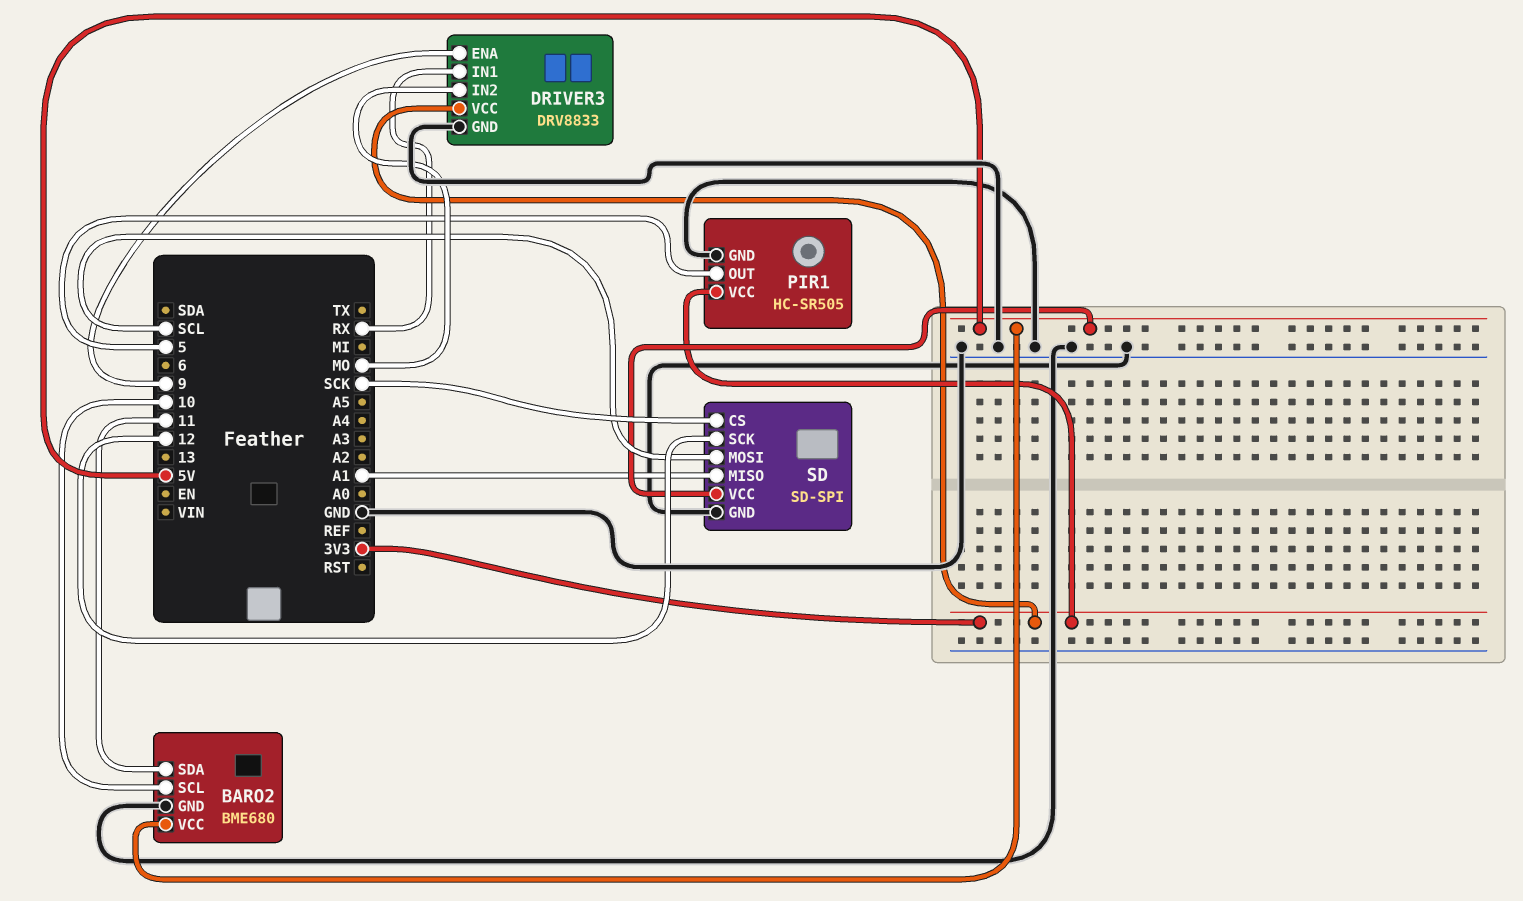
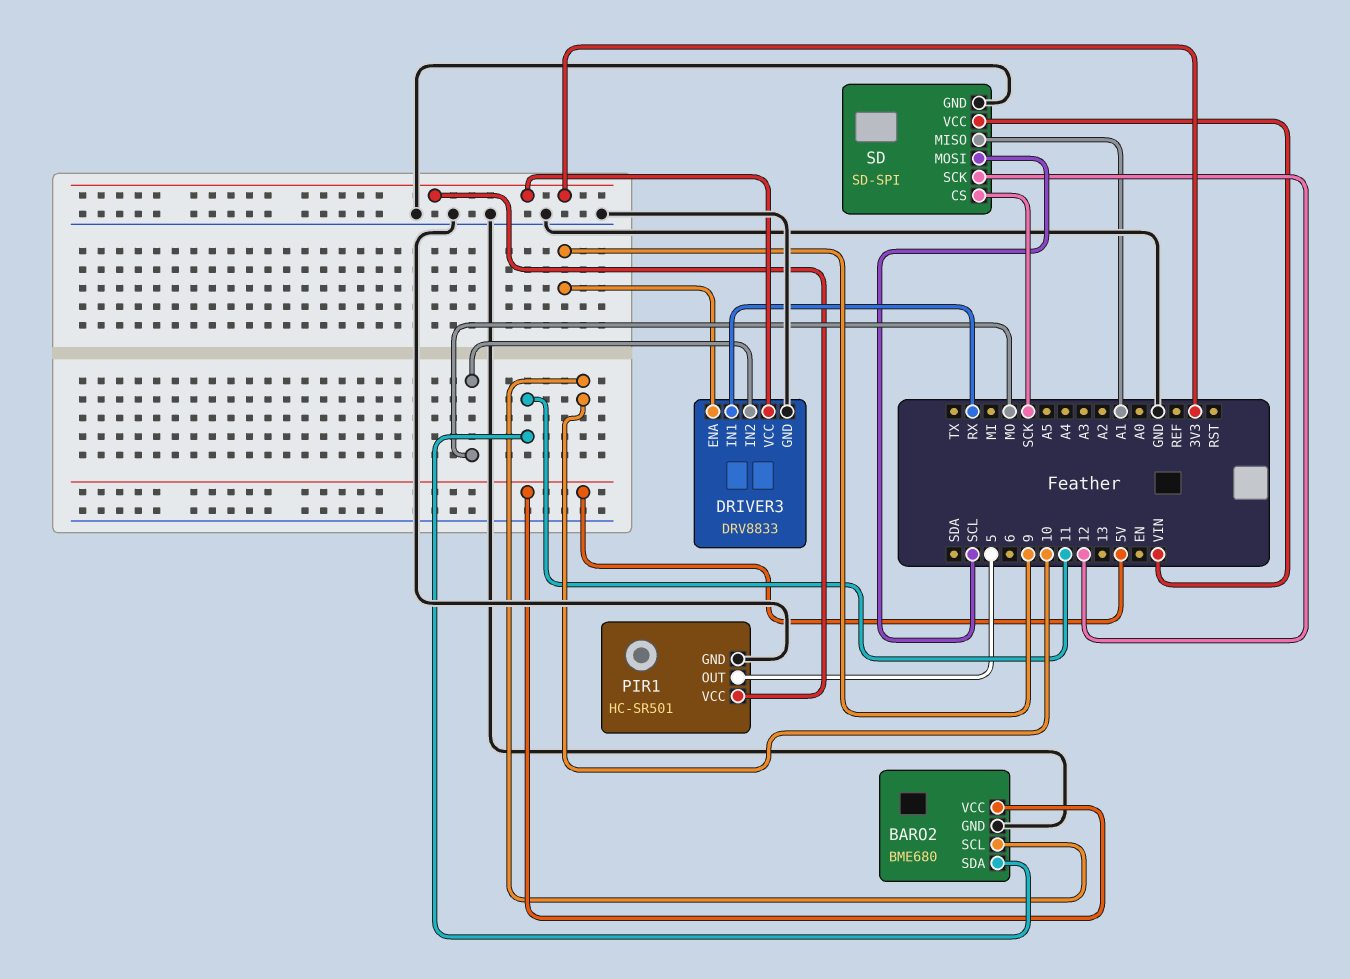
PIR1: HC-SR505 -> HC-SR501
SD pin VCC: 5V -> VIN

